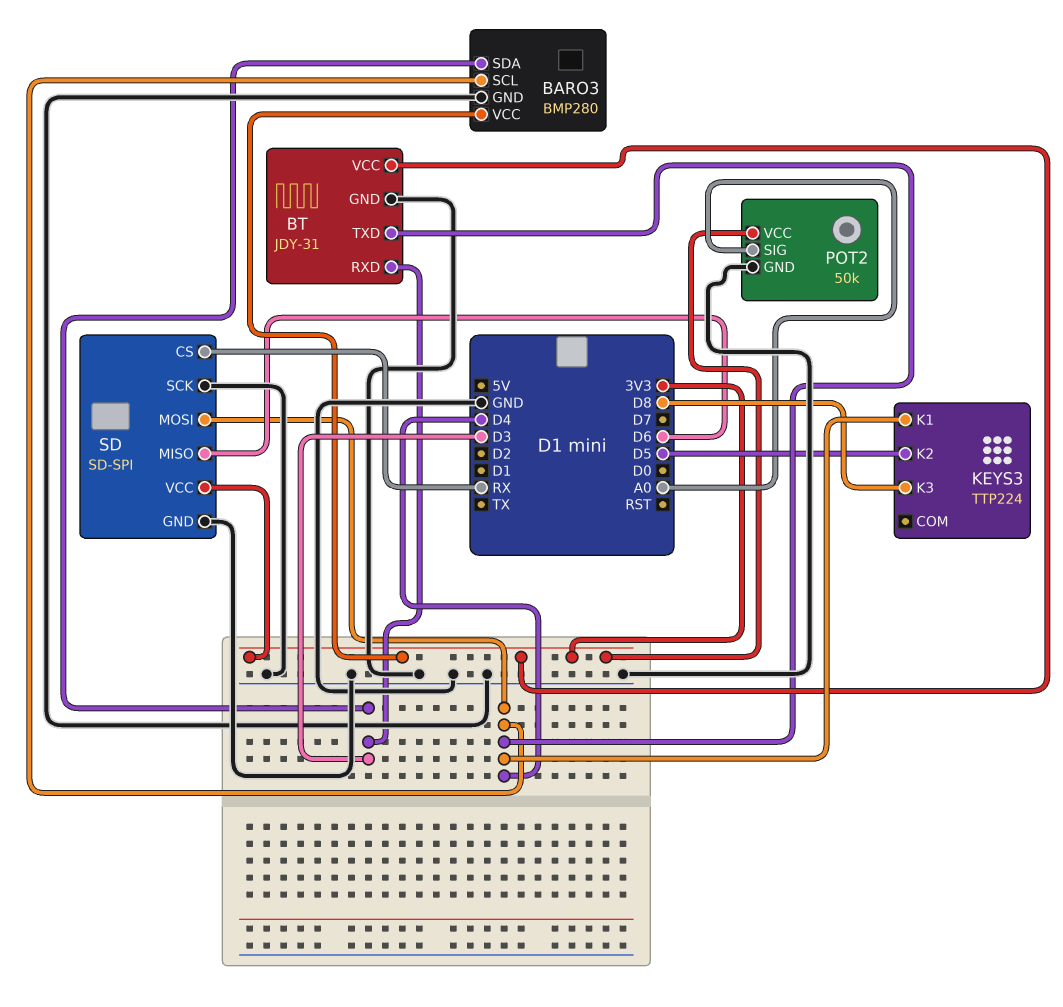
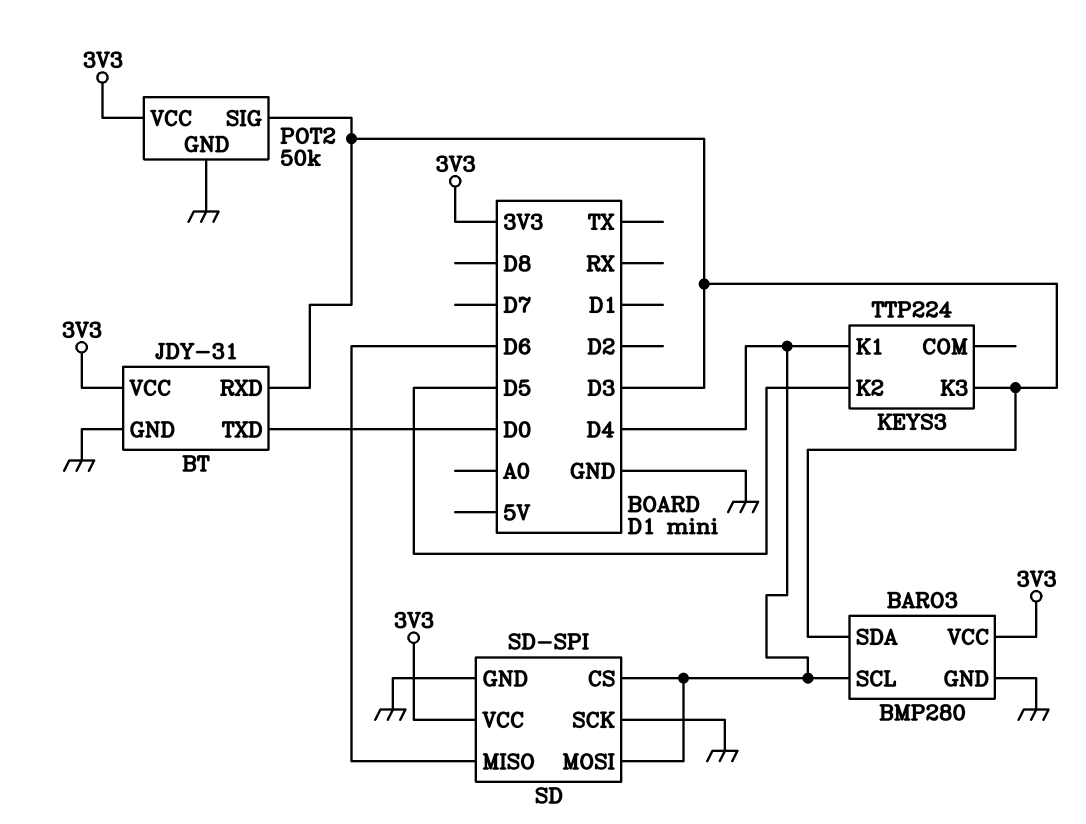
BT pin TXD: D4 -> D0
KEYS3 pin K3: D8 -> D3
POT2 pin SIG: A0 -> D3
SD pin CS: RX -> D4

